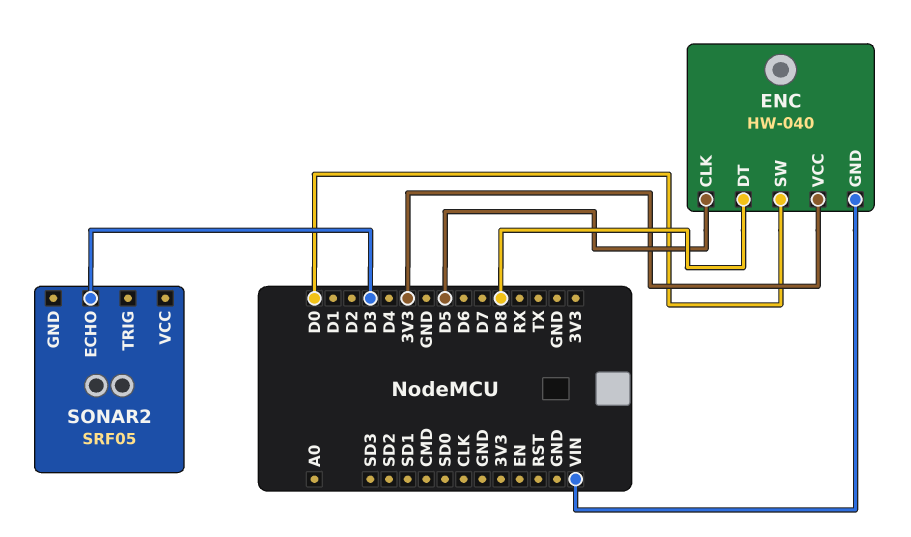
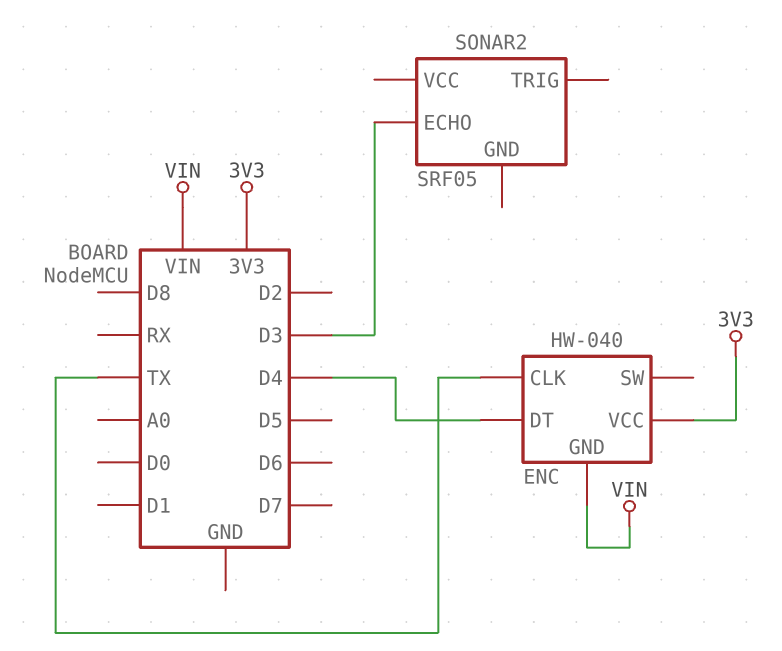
ENC pin CLK: D5 -> TX
ENC pin DT: D8 -> D4
ENC pin SW: D0 -> none

